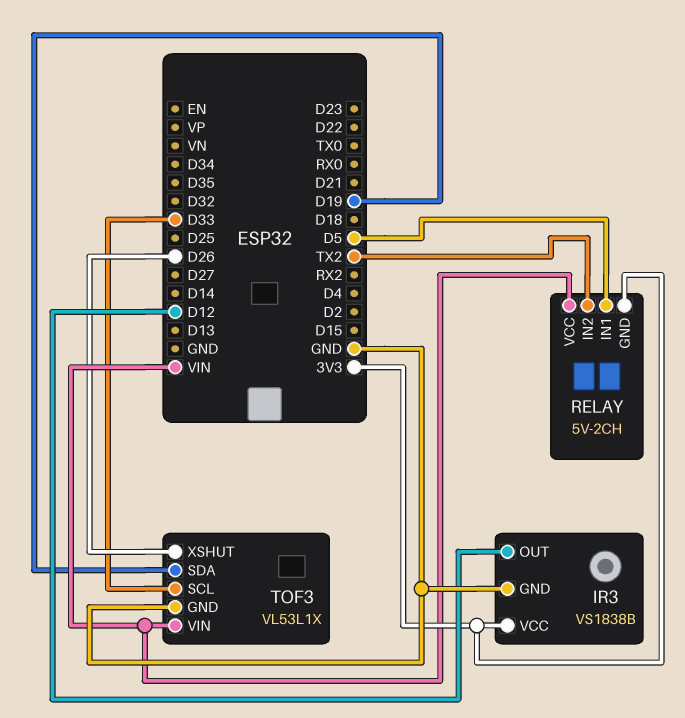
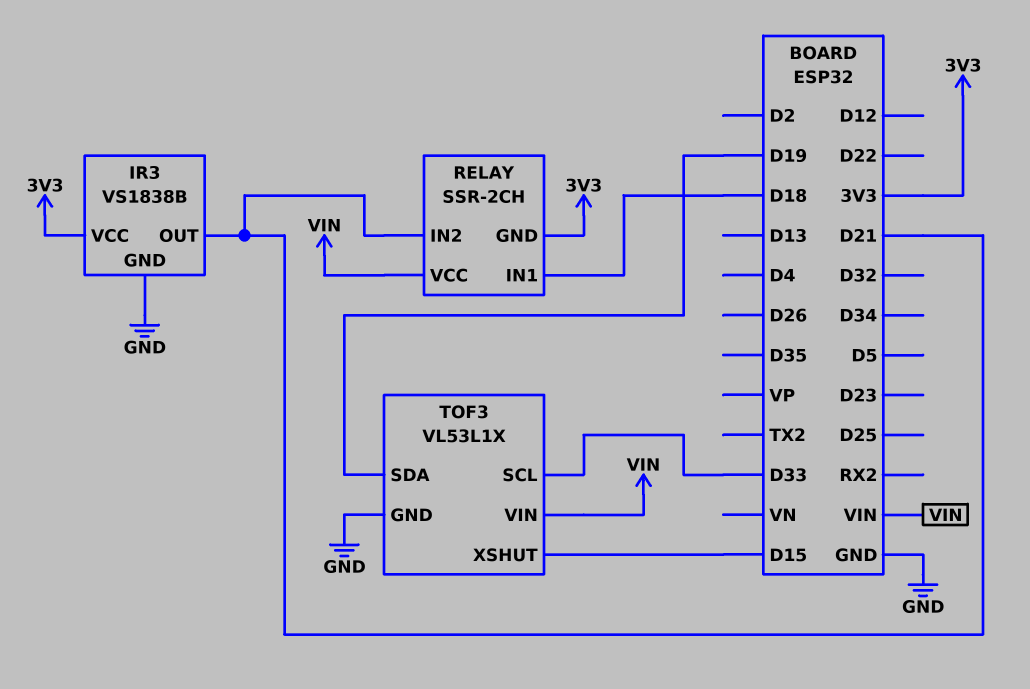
IR3 pin OUT: D12 -> D21
RELAY: 5V-2CH -> SSR-2CH
RELAY pin IN1: D5 -> D18
RELAY pin IN2: TX2 -> D21
TOF3 pin XSHUT: D26 -> D15

